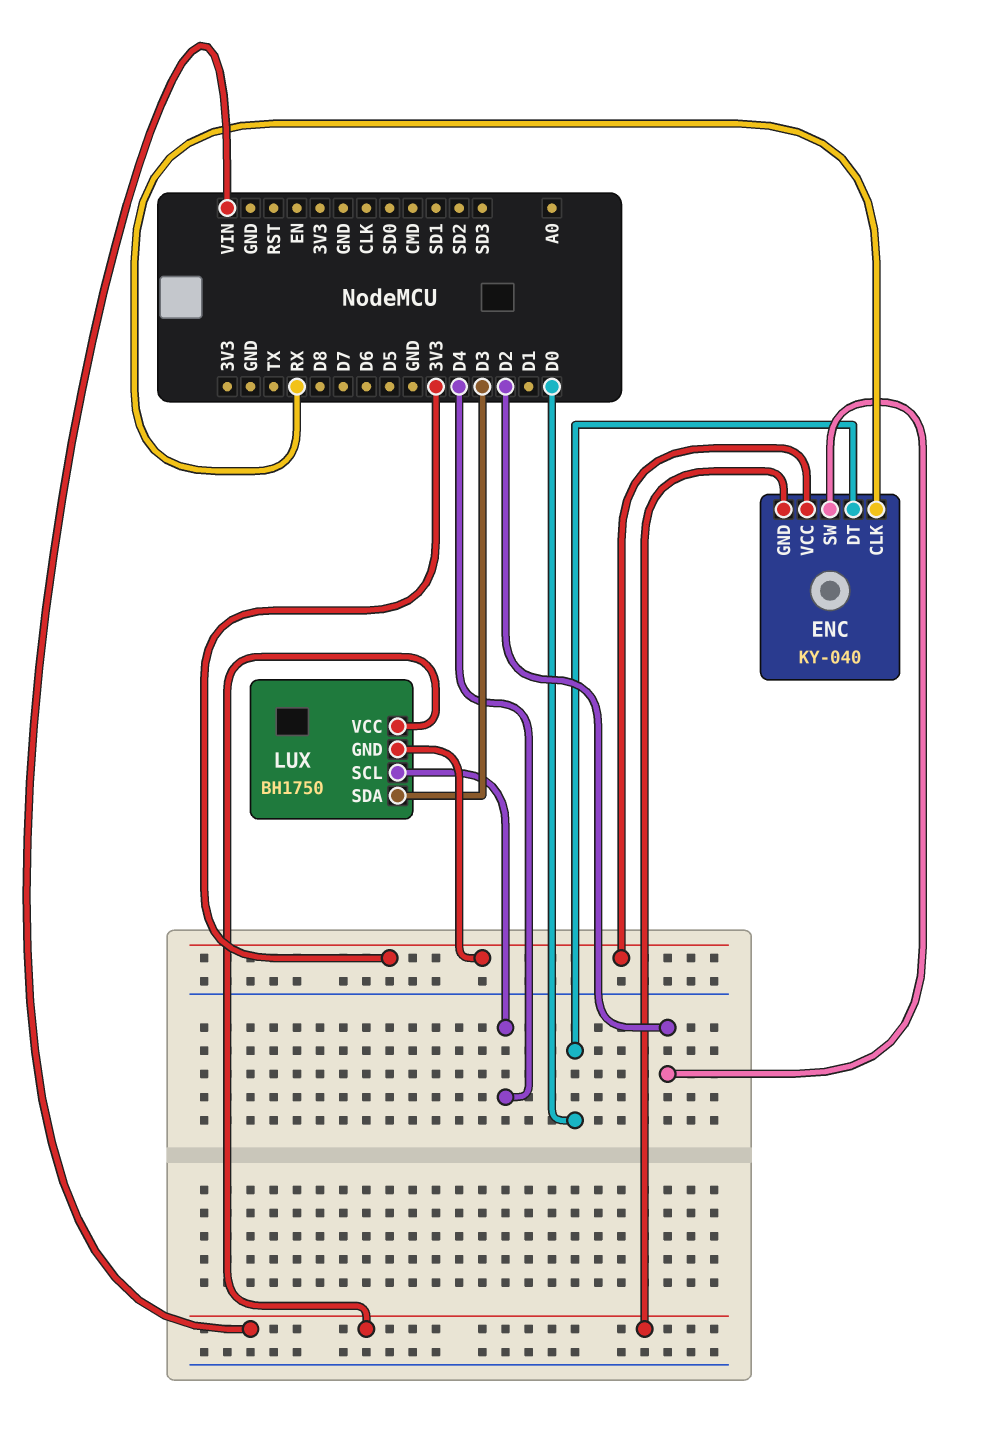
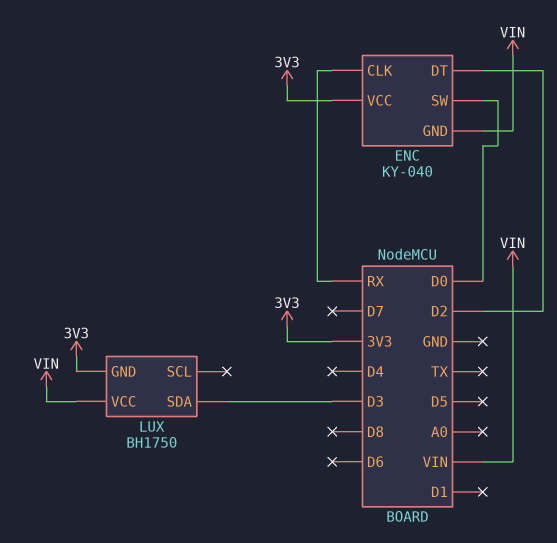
ENC pin DT: D0 -> D2
ENC pin SW: D2 -> D0
LUX pin SCL: D4 -> none

